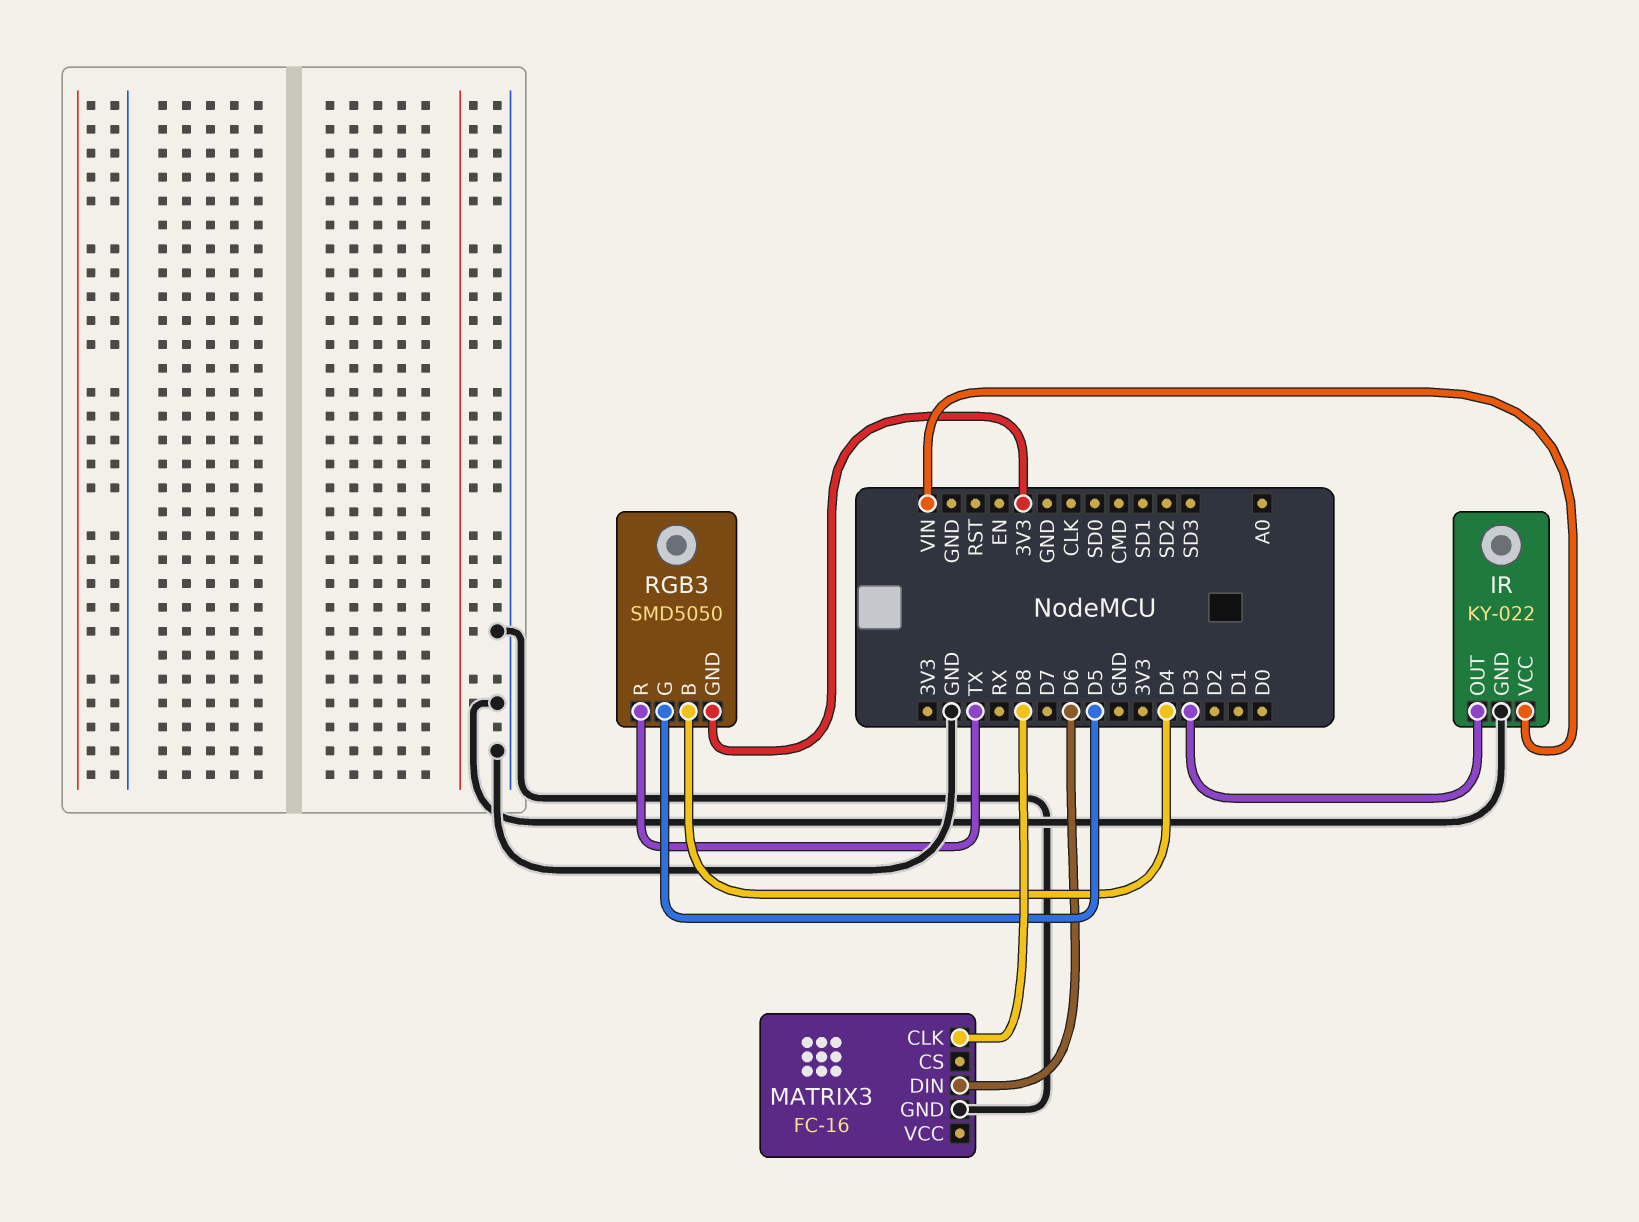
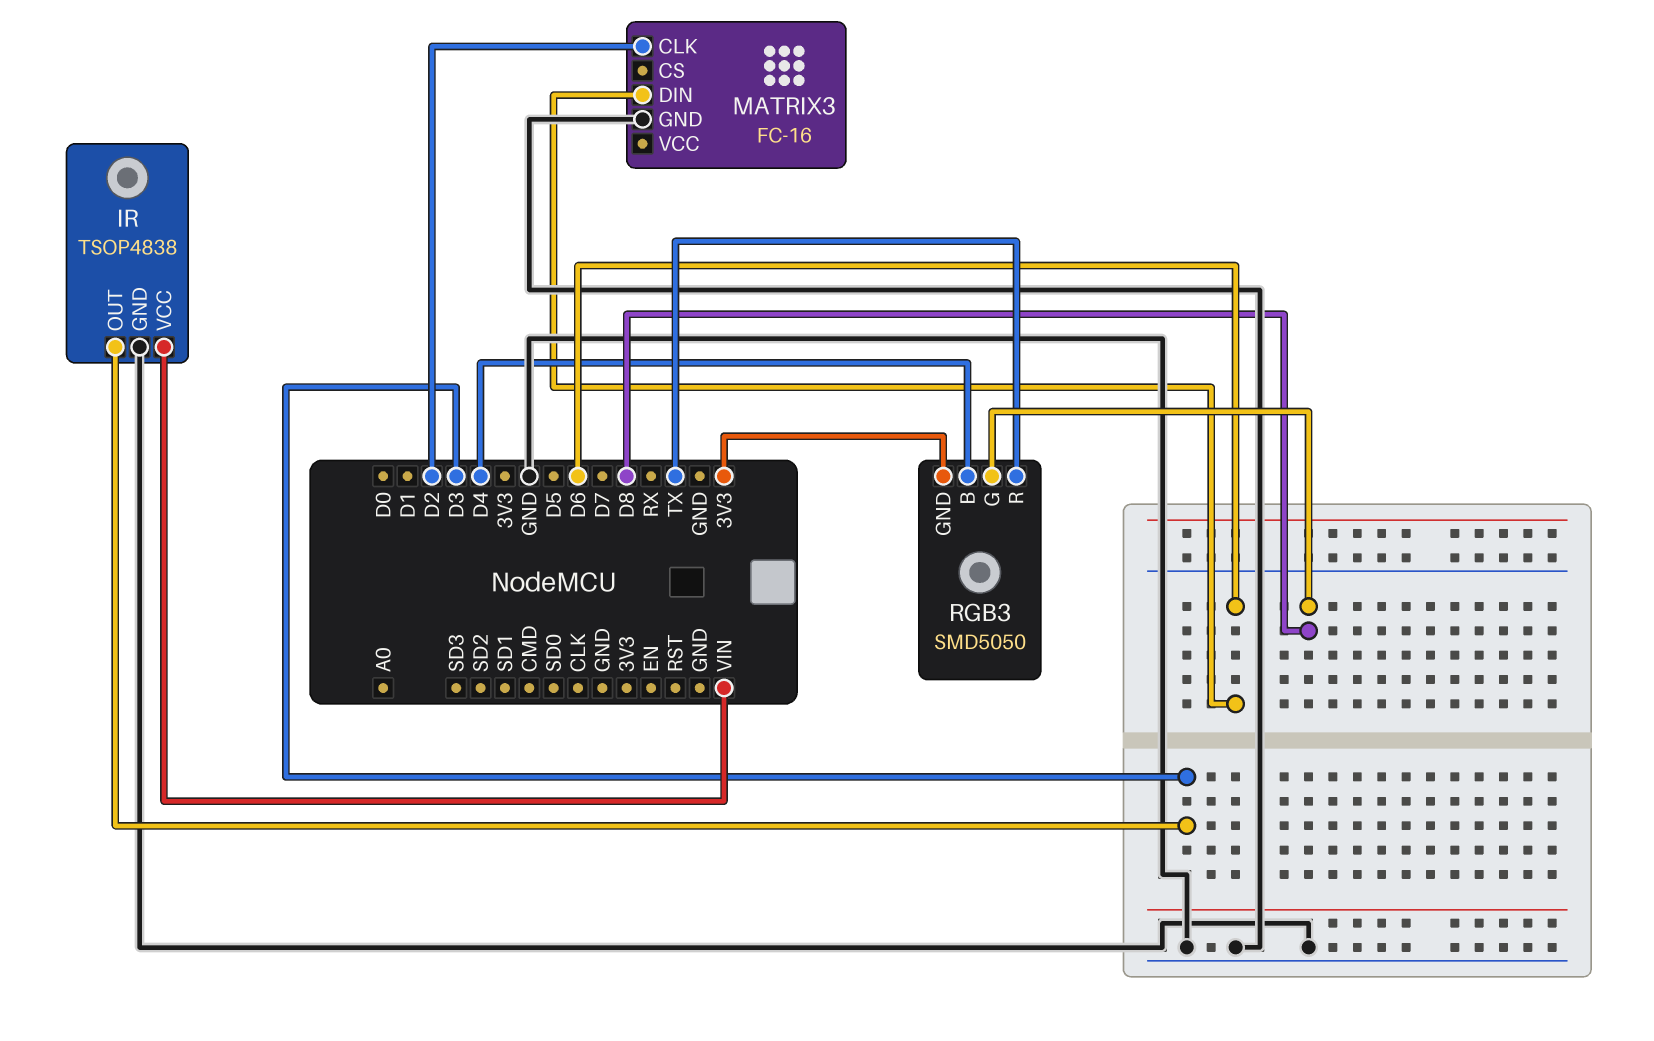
IR: KY-022 -> TSOP4838
MATRIX3 pin CLK: D8 -> D2
RGB3 pin G: D5 -> D8

